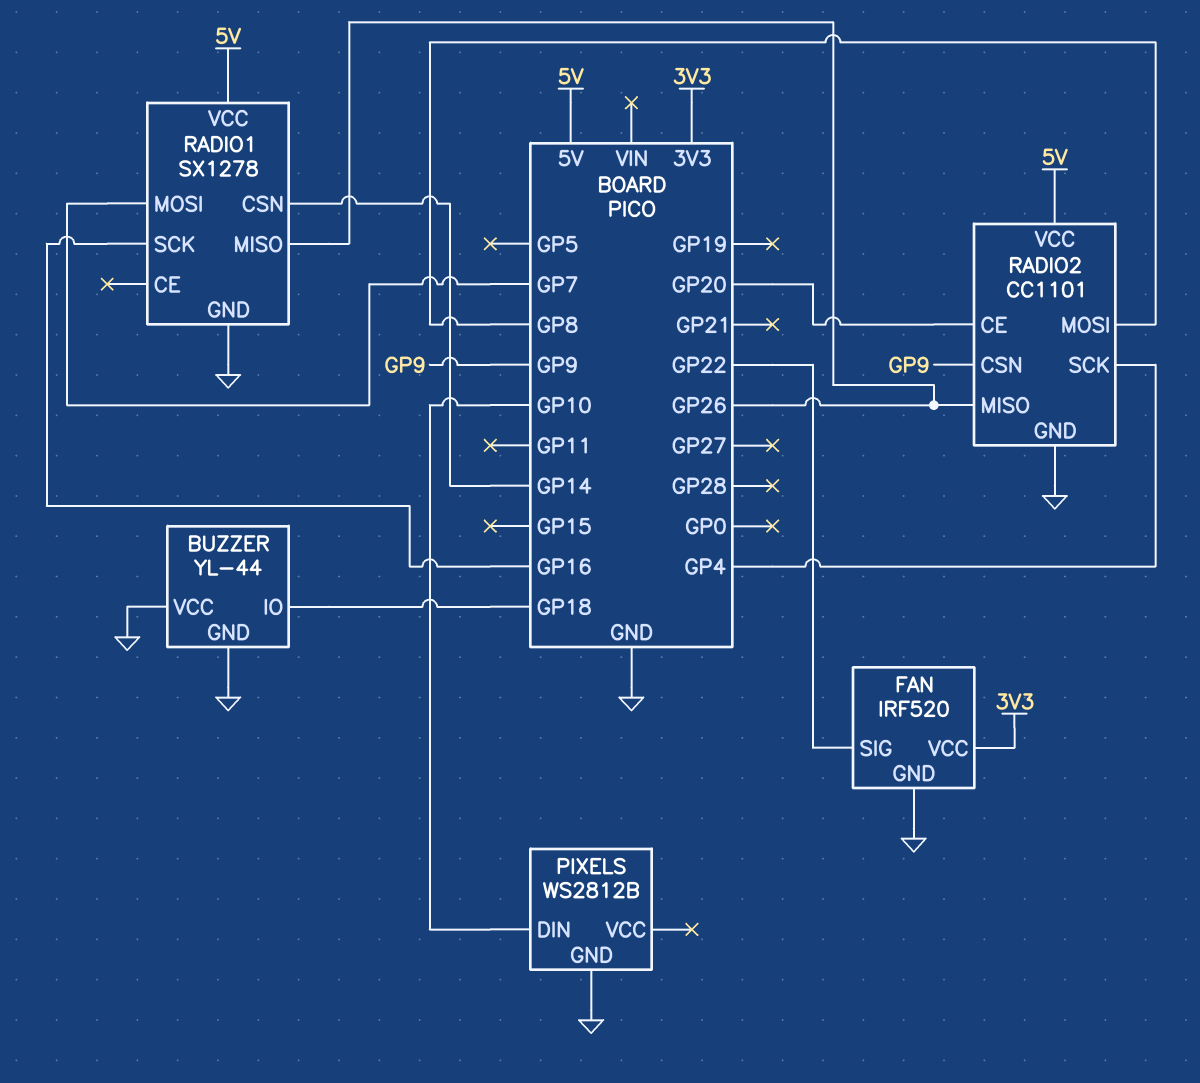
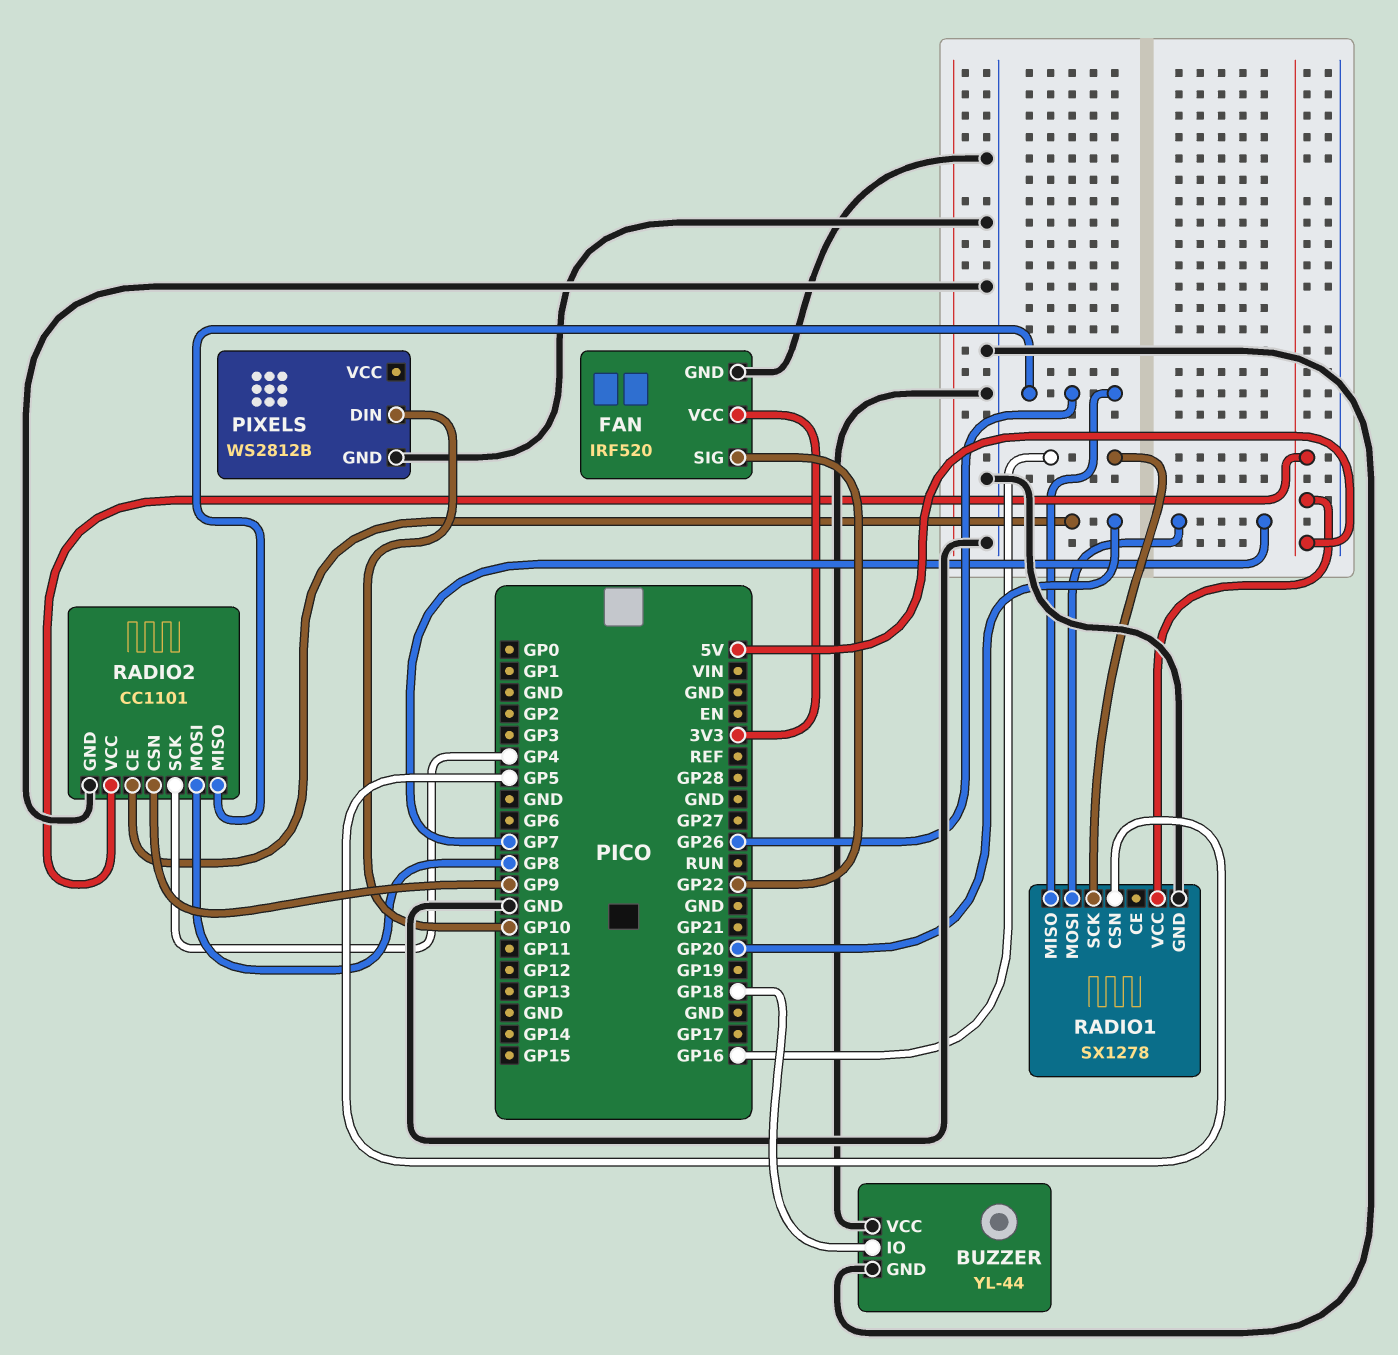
RADIO1 pin CSN: GP14 -> GP5

